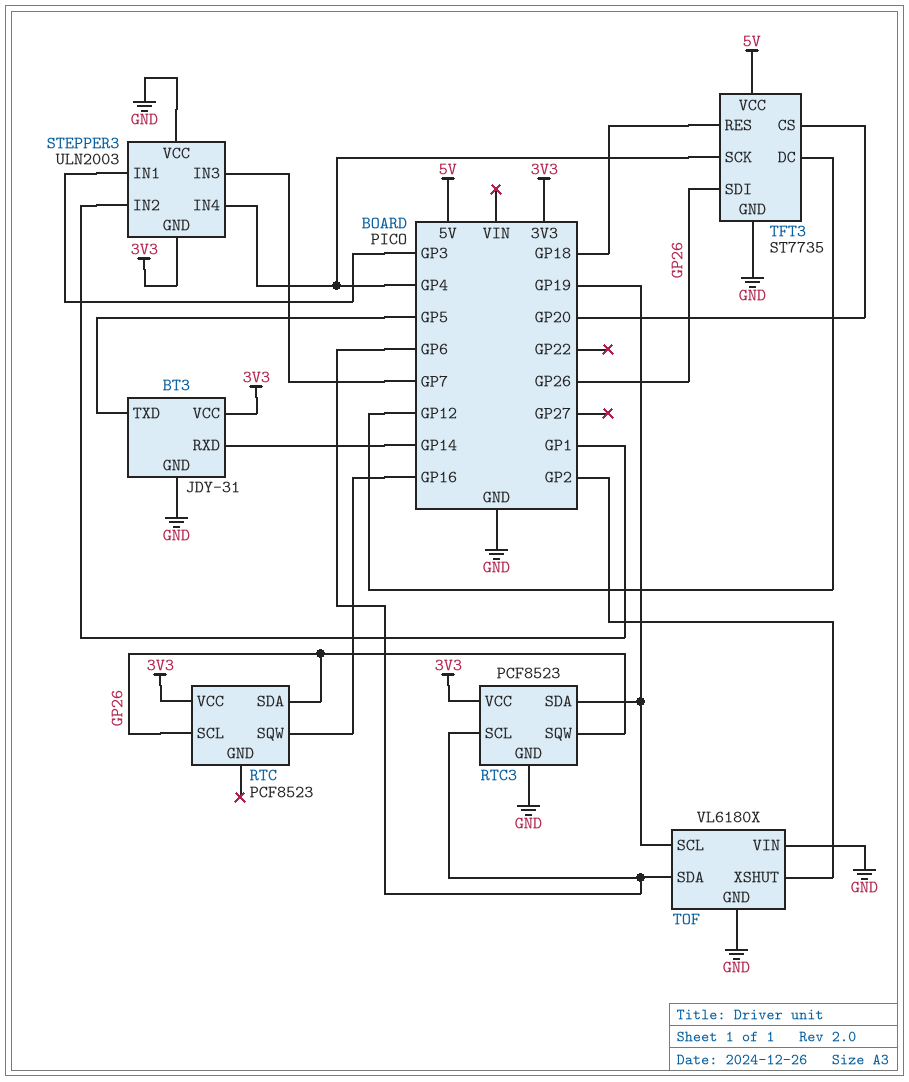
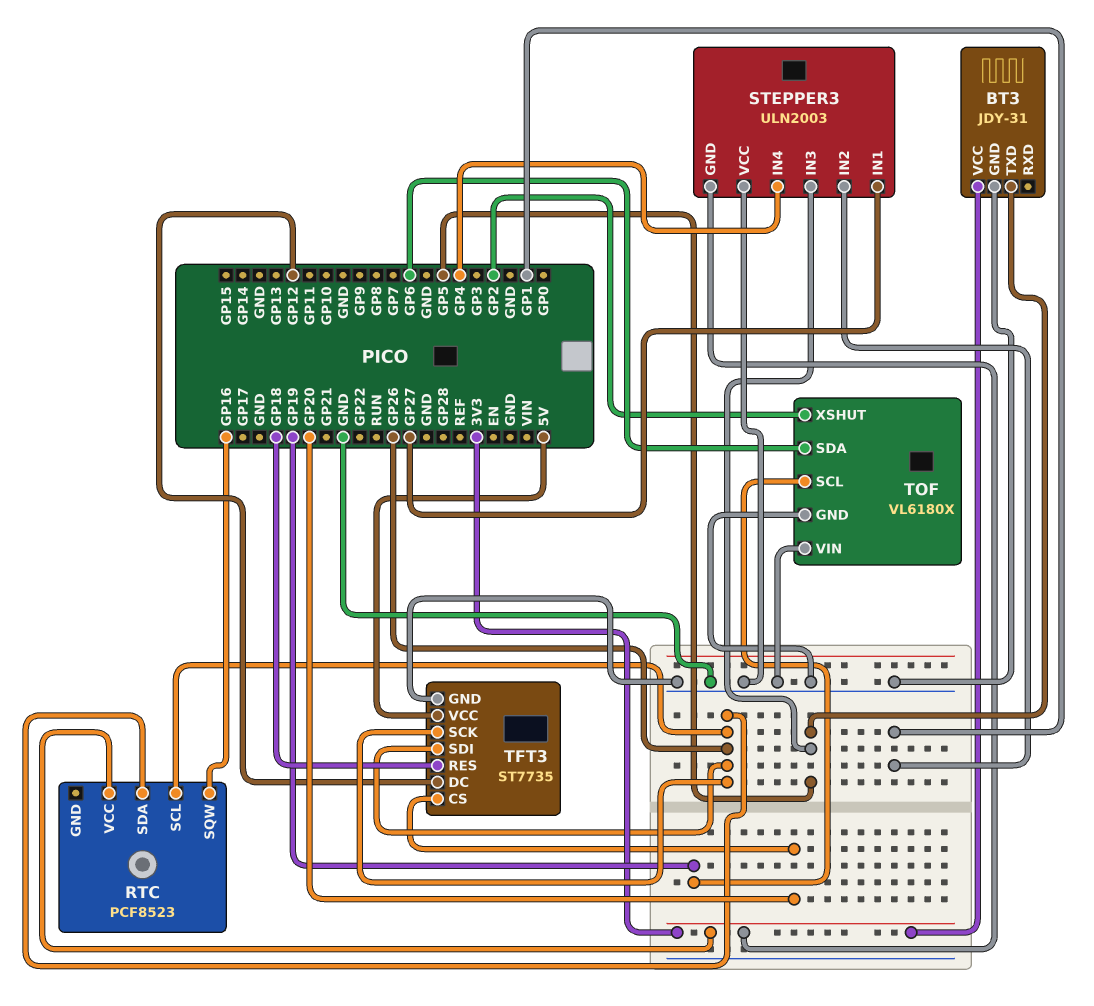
BT3 pin RXD: GP14 -> none
RTC3: PCF8523 -> none
RTC3 pin GND: GND -> none
RTC3 pin SCL: GP6 -> none
RTC3 pin SDA: GP19 -> none
RTC3 pin SQW: GP26 -> none
RTC3 pin VCC: 3V3 -> none
STEPPER3 pin IN1: GP3 -> GP27
STEPPER3 pin IN3: GP7 -> GP5
TFT3 pin SCK: GP4 -> GP26

